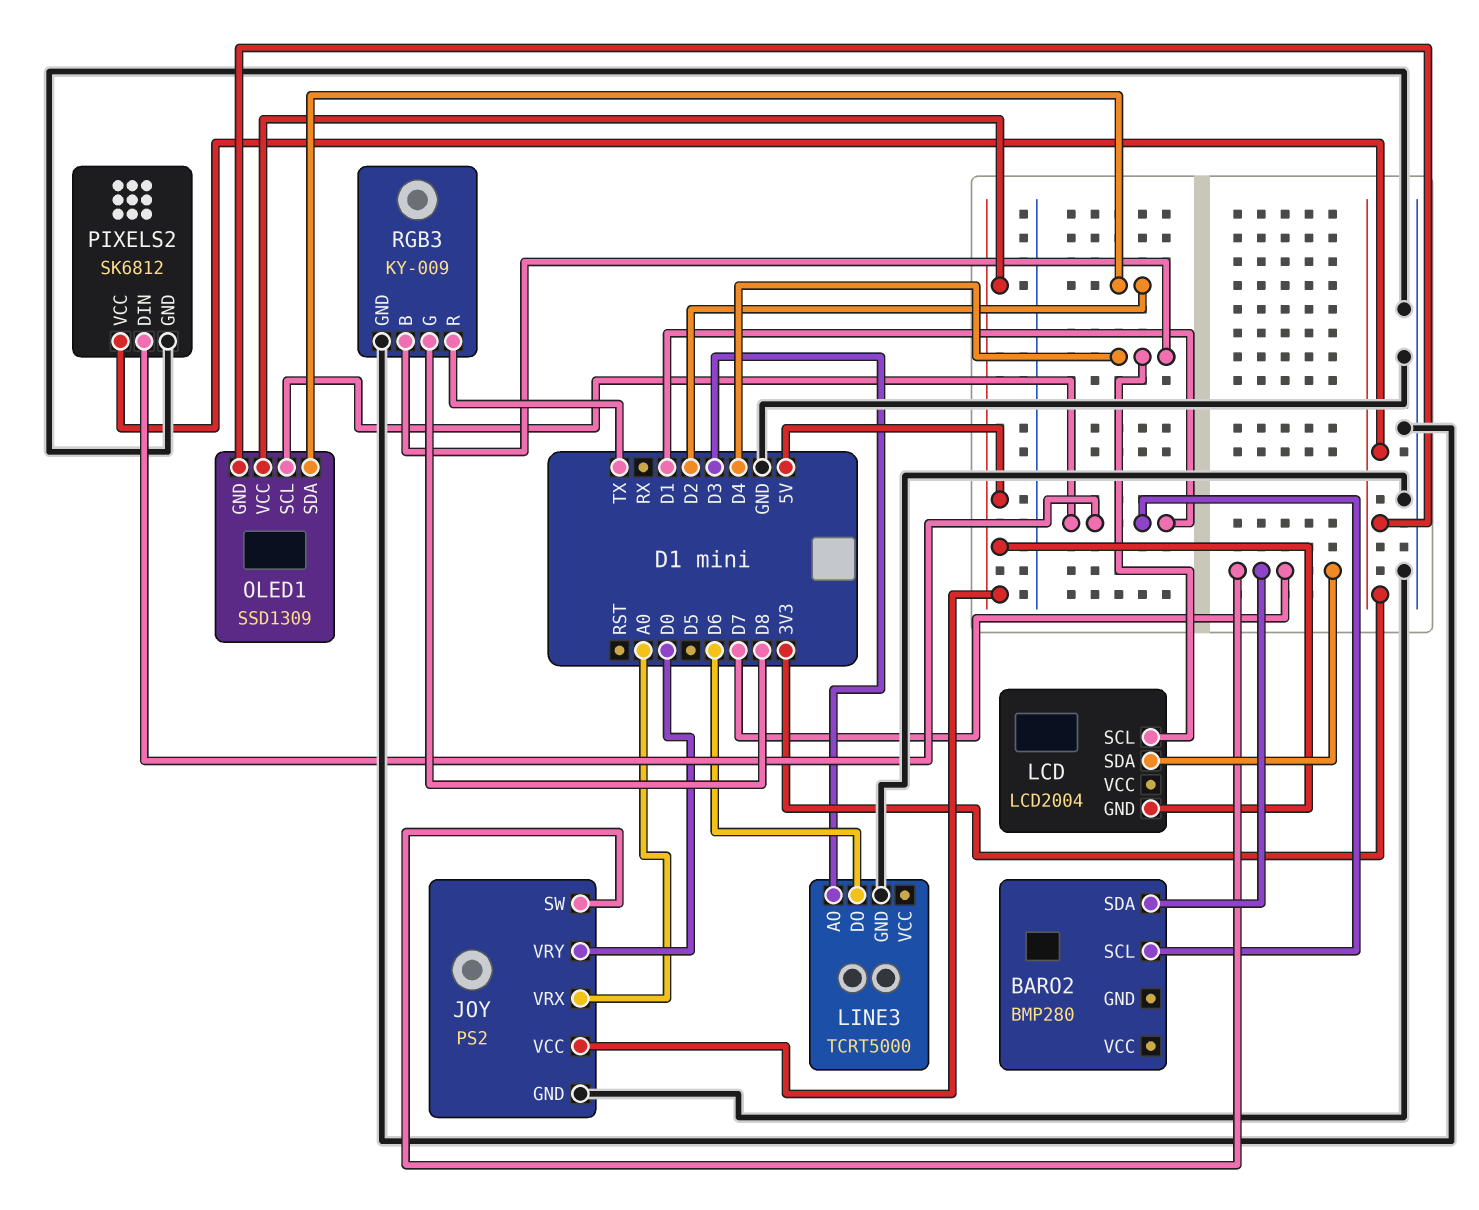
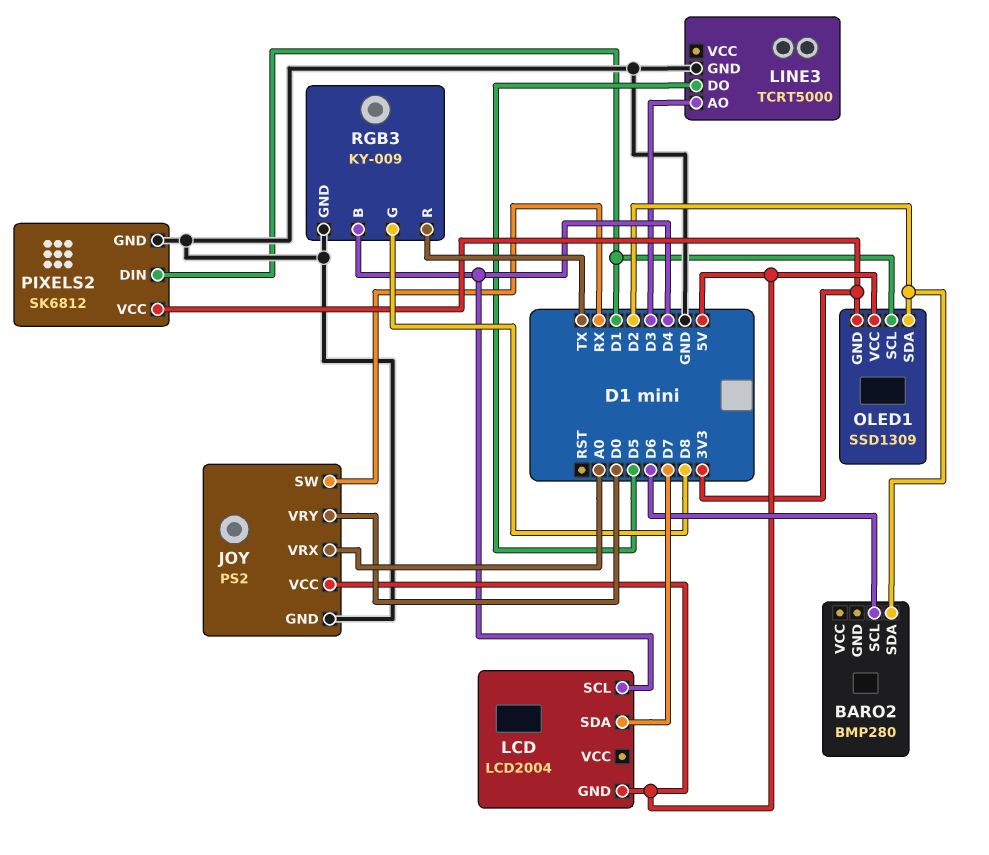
BARO2 pin SCL: D1 -> D6
BARO2 pin SDA: D7 -> D2
JOY pin SW: D7 -> RX
LINE3 pin DO: D6 -> D5

